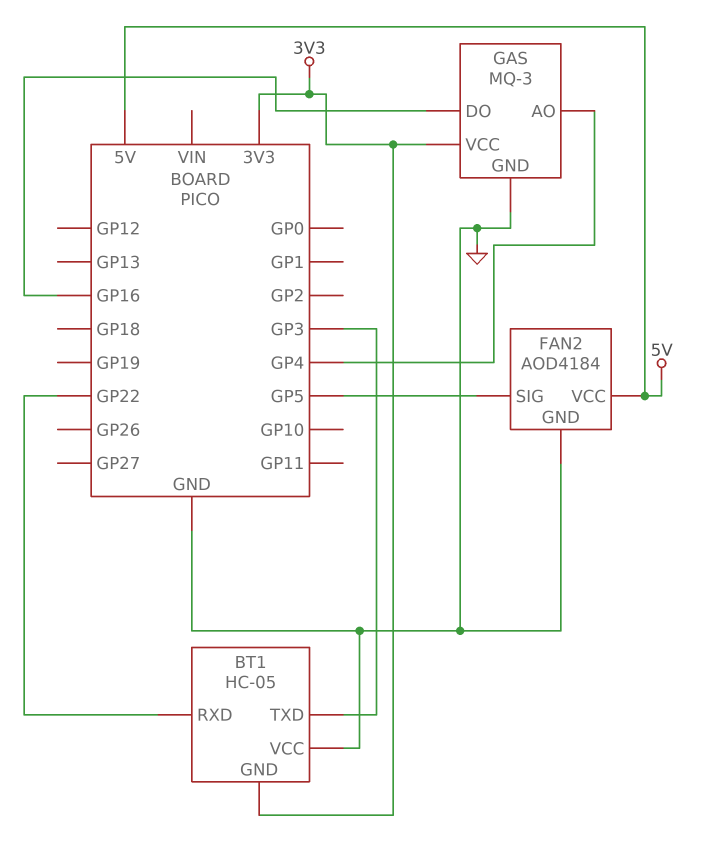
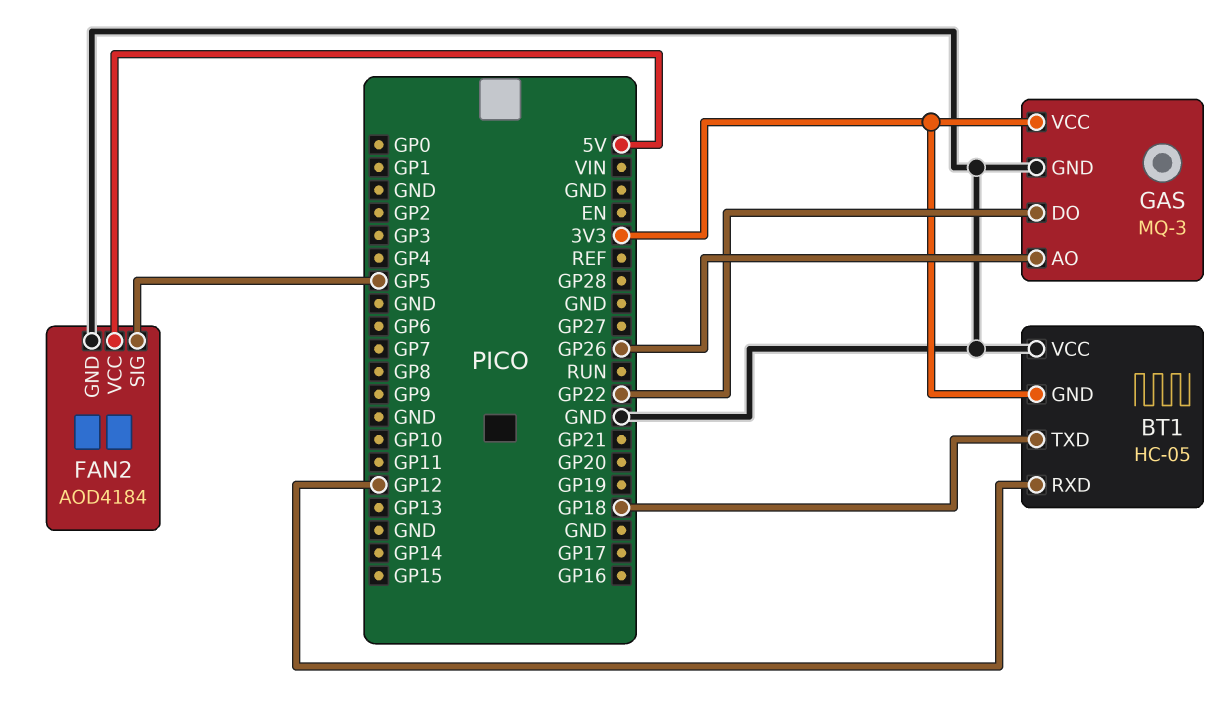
BT1 pin RXD: GP22 -> GP12
BT1 pin TXD: GP3 -> GP18
GAS pin AO: GP4 -> GP26
GAS pin DO: GP16 -> GP22

